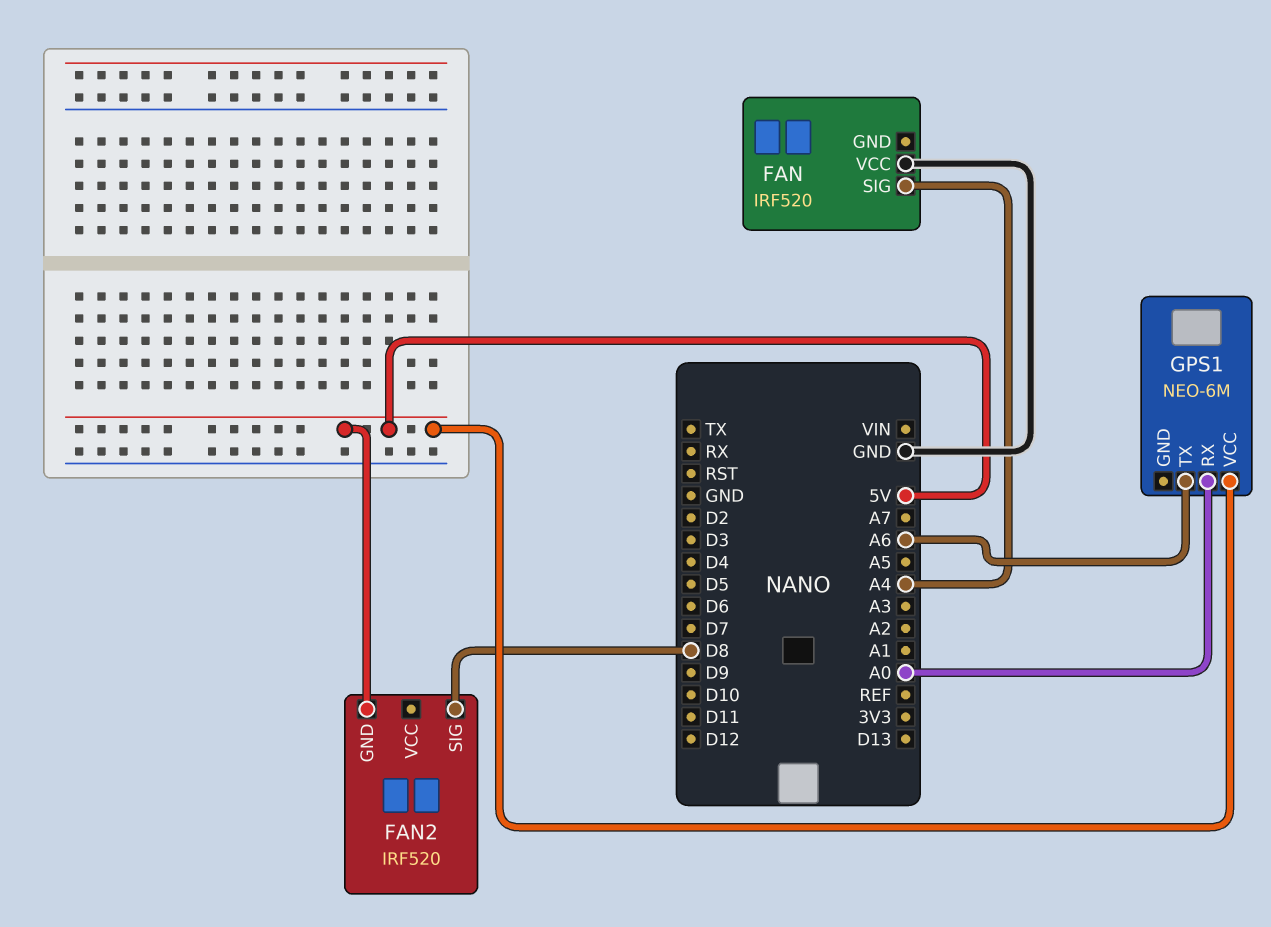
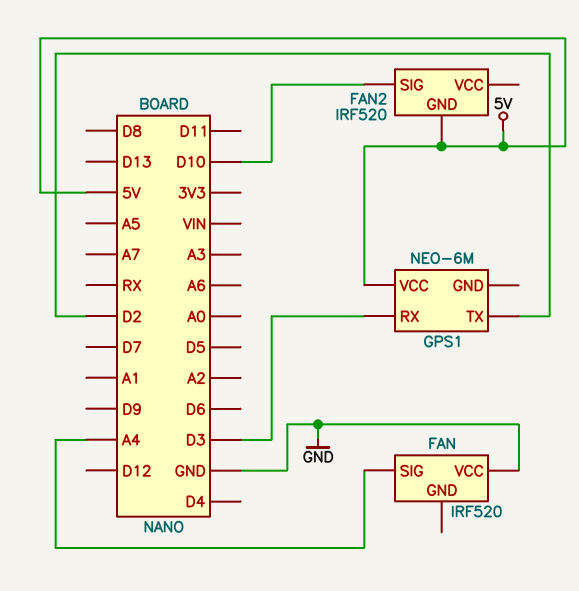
FAN2 pin SIG: D8 -> D10
GPS1 pin RX: A0 -> D3
GPS1 pin TX: A6 -> D2

